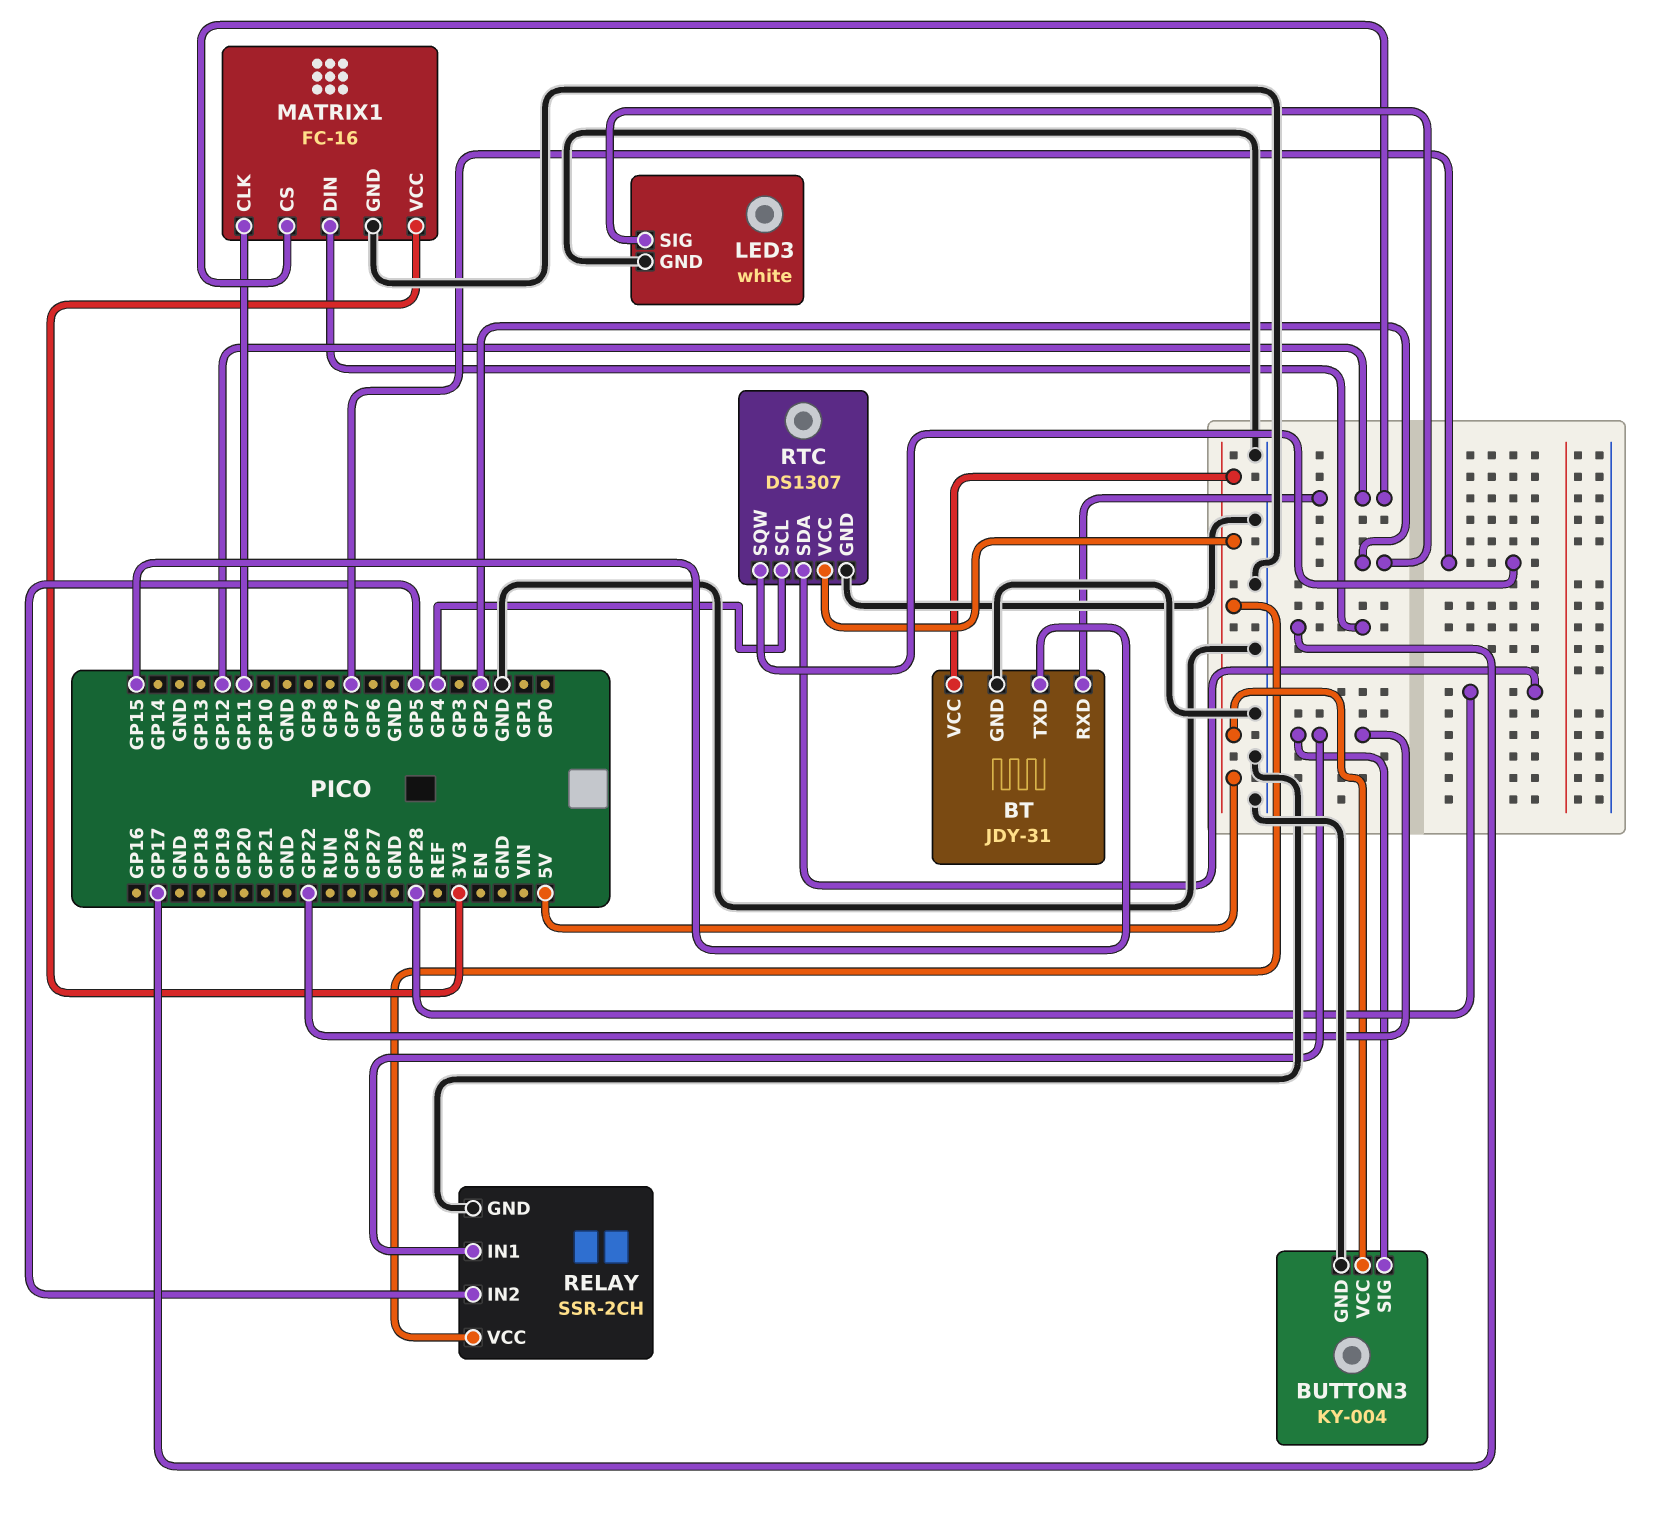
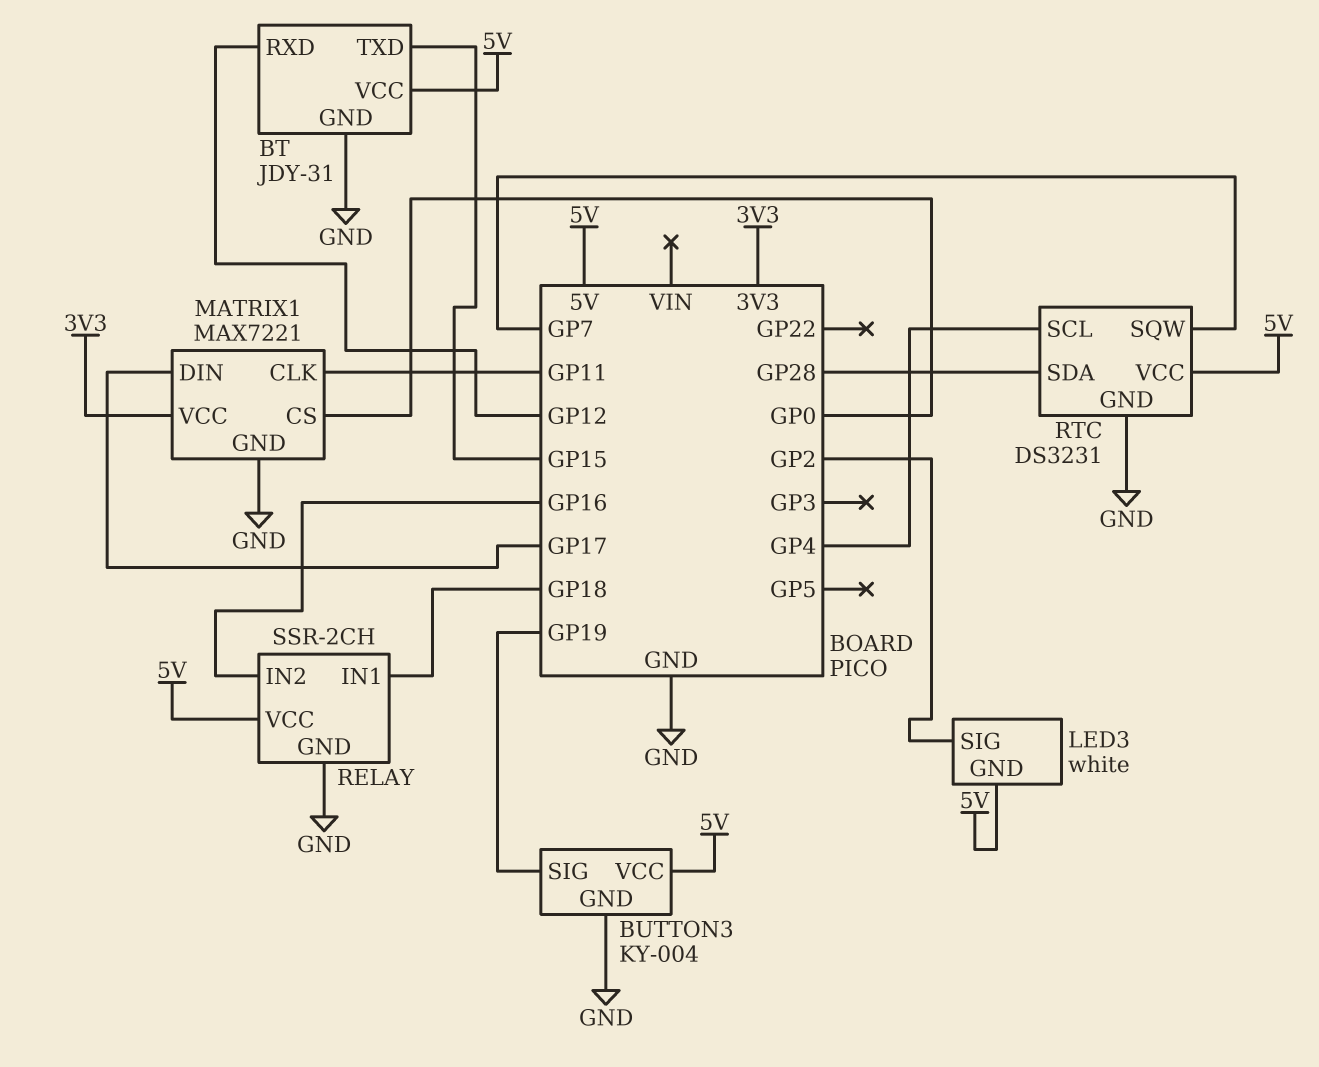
BUTTON3 pin SIG: GP22 -> GP19
LED3 pin GND: GND -> 5V
MATRIX1: FC-16 -> MAX7221
MATRIX1 pin CS: GP12 -> GP0
RELAY pin IN1: GP22 -> GP18
RELAY pin IN2: GP5 -> GP16
RTC: DS1307 -> DS3231

